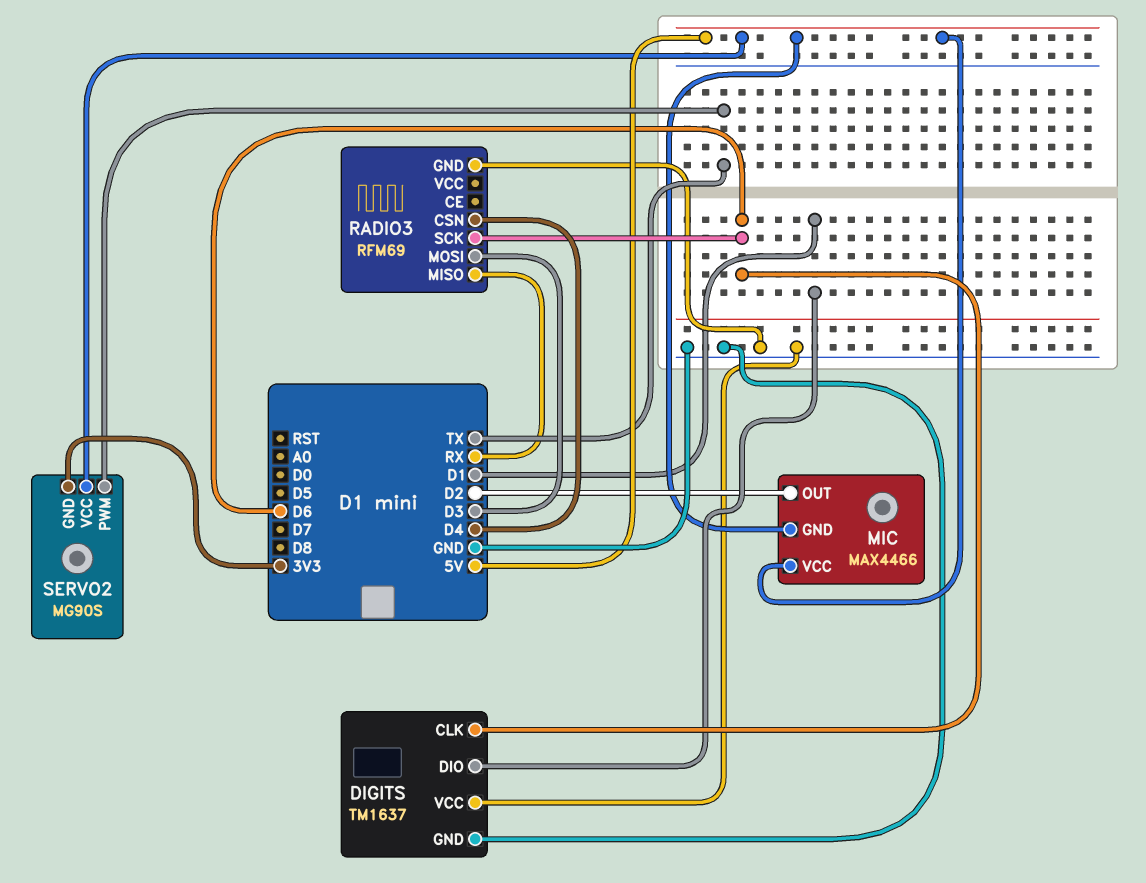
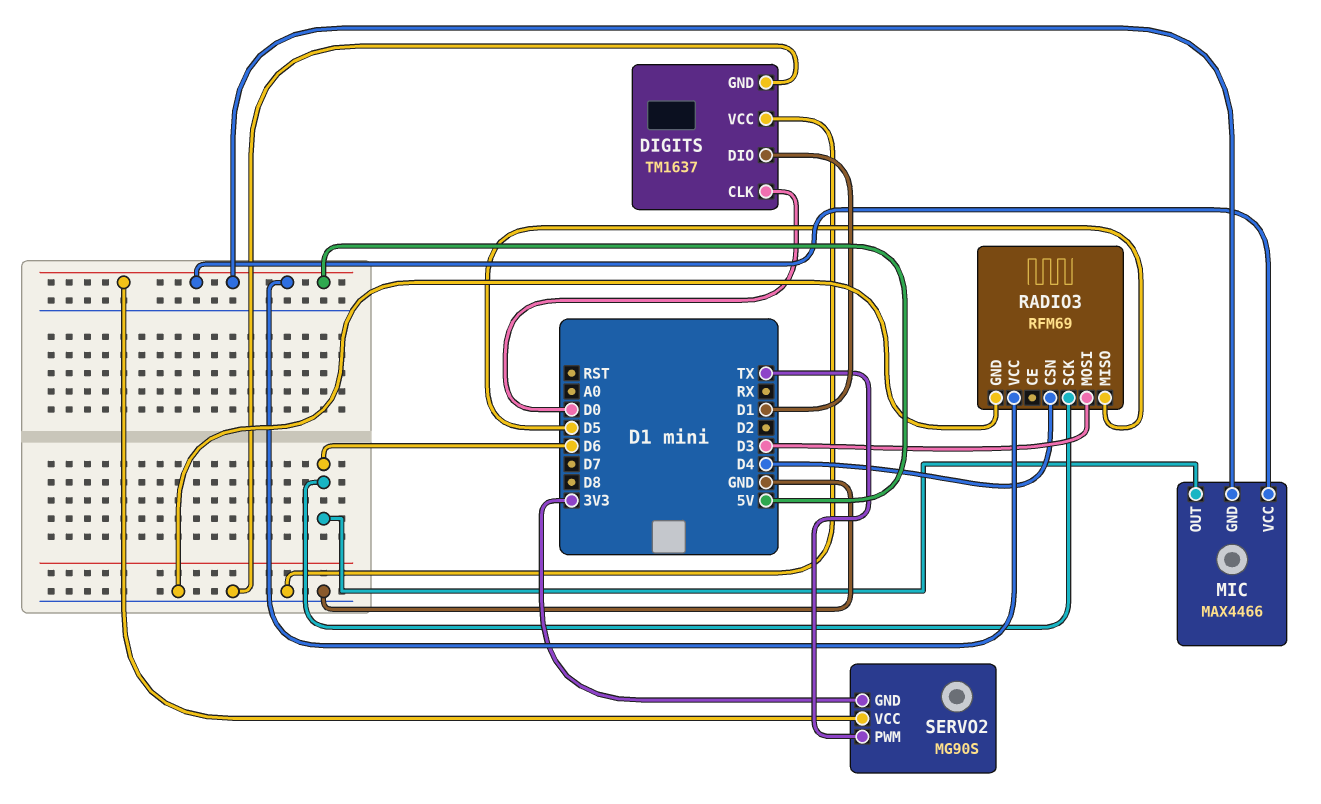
DIGITS pin CLK: D6 -> D0
MIC pin OUT: D2 -> D6
RADIO3 pin MISO: RX -> D5
RADIO3 pin VCC: none -> 5V

